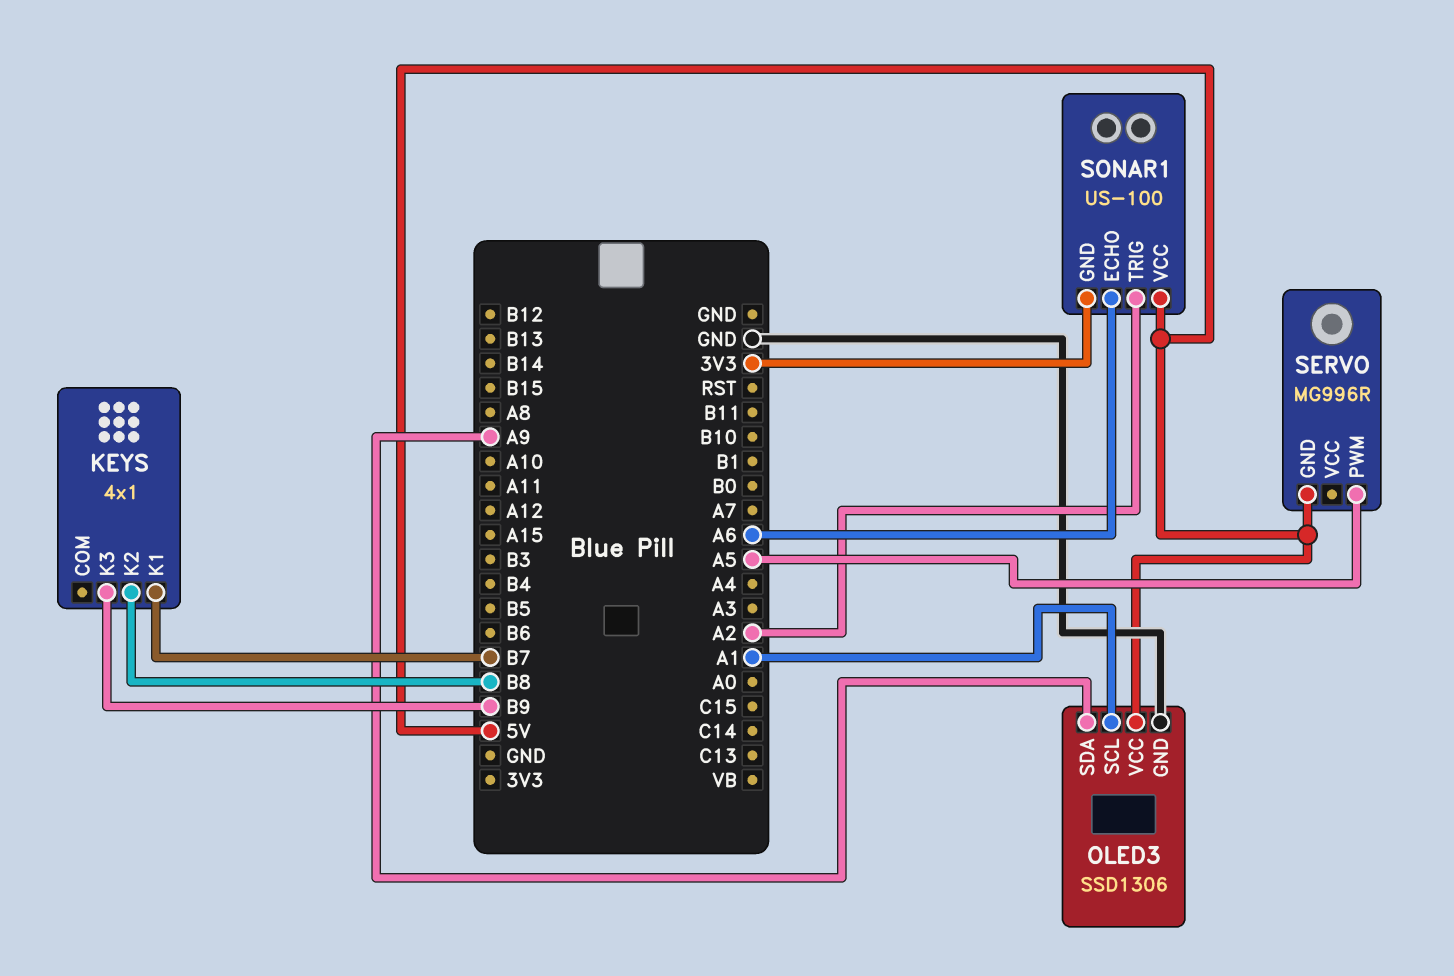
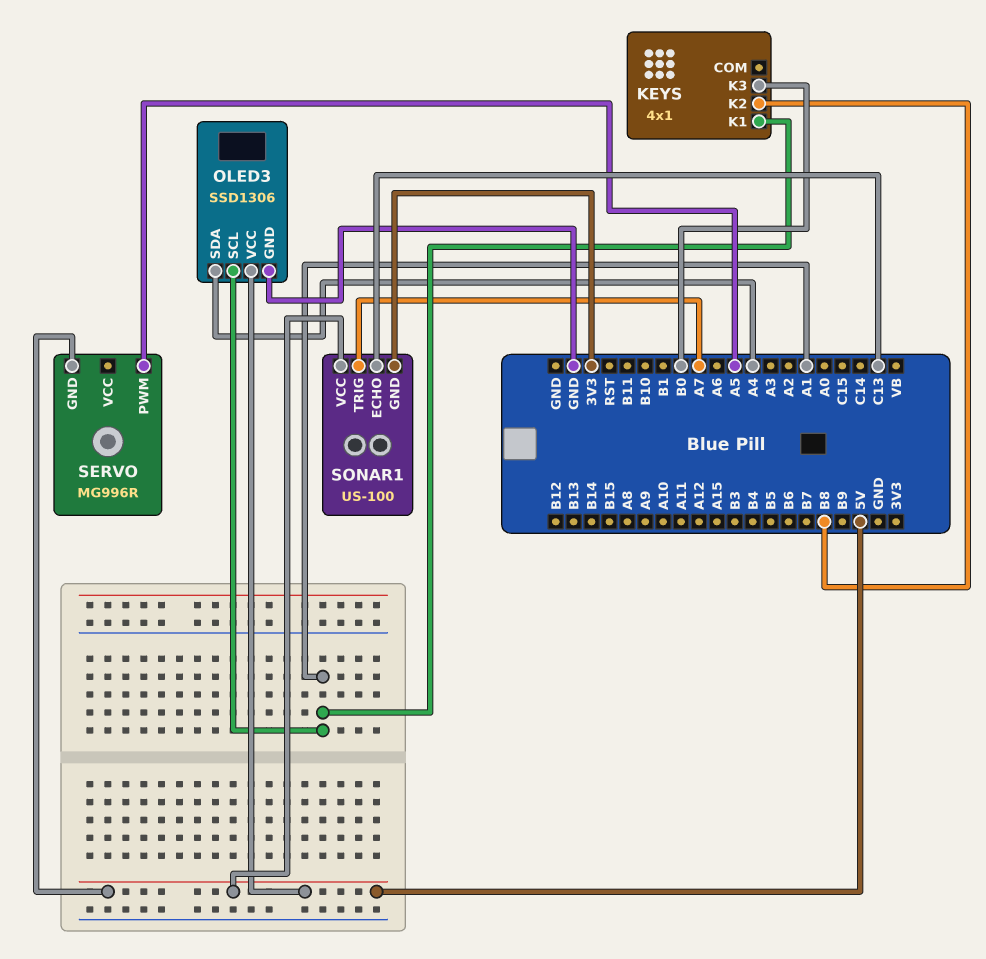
KEYS pin K1: B7 -> A1
KEYS pin K3: B9 -> B0
OLED3 pin SDA: A9 -> A4
SONAR1 pin ECHO: A6 -> C13
SONAR1 pin TRIG: A2 -> A7

